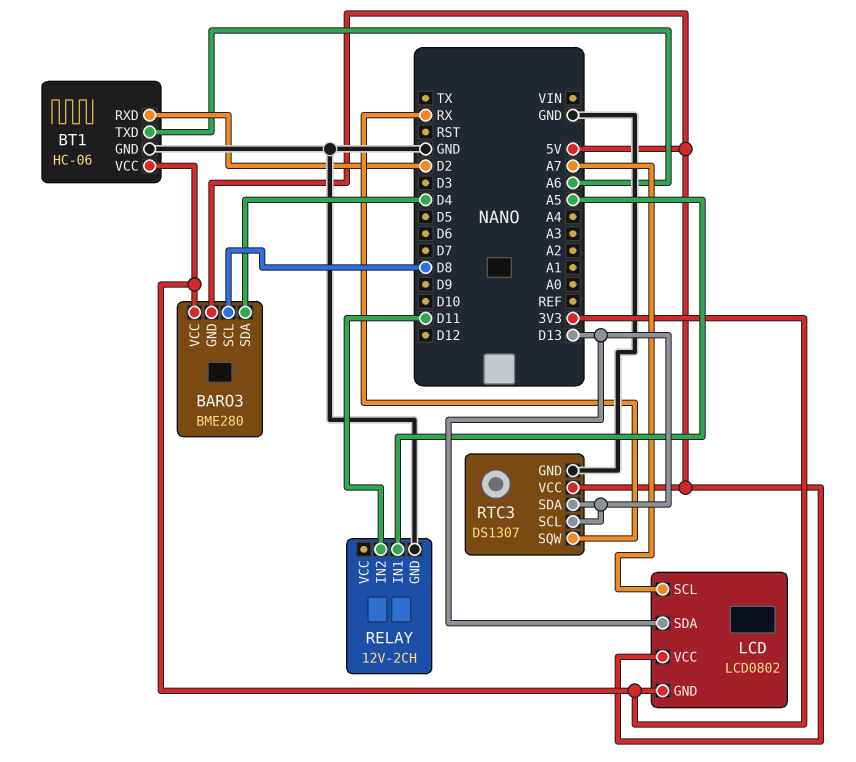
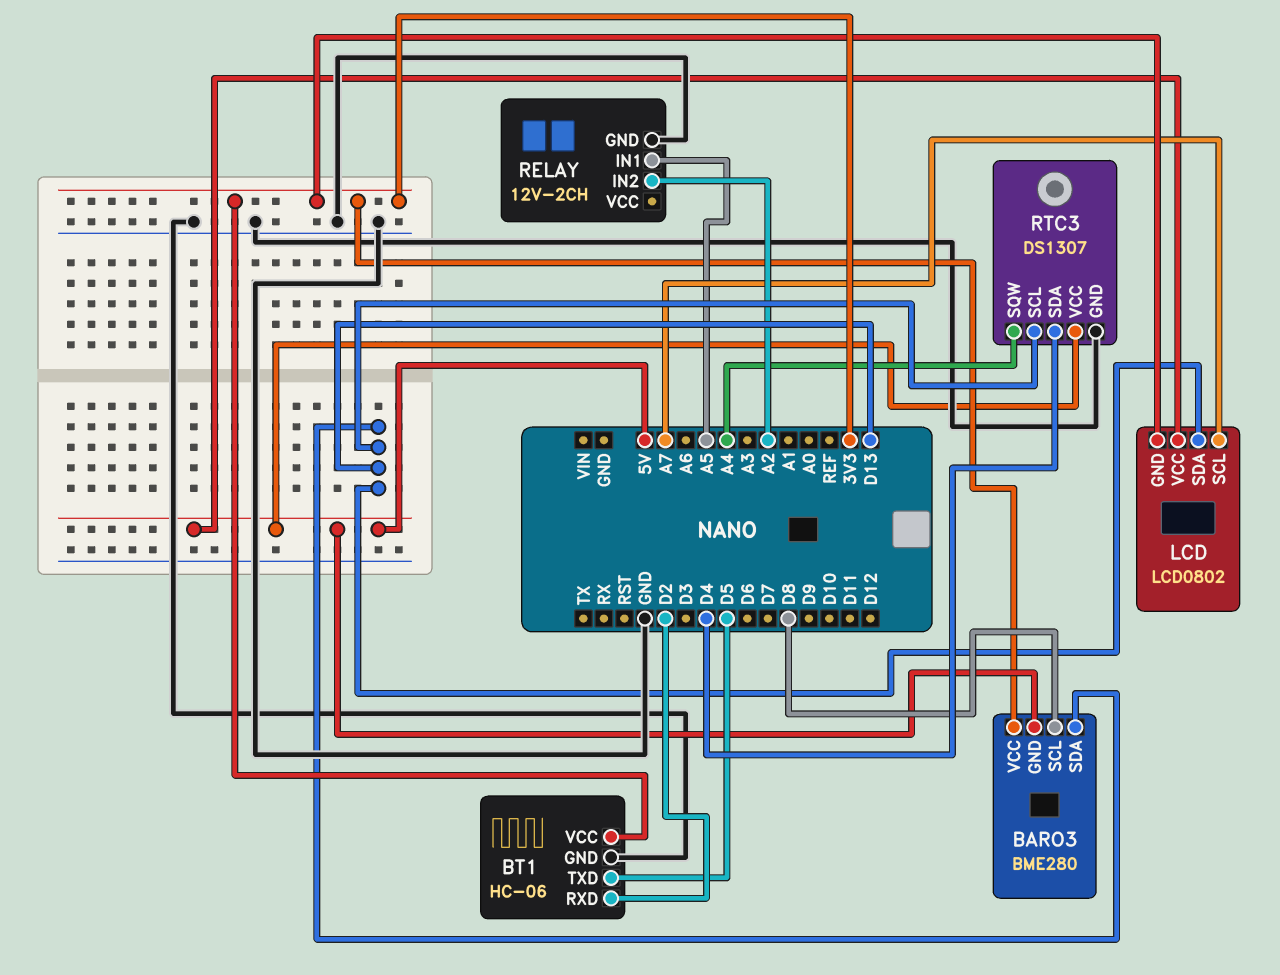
BARO3 pin SDA: D4 -> D13
BT1 pin TXD: A6 -> D5
RELAY pin IN2: D11 -> A2
RTC3 pin SDA: D13 -> D4
RTC3 pin SQW: RX -> A4

